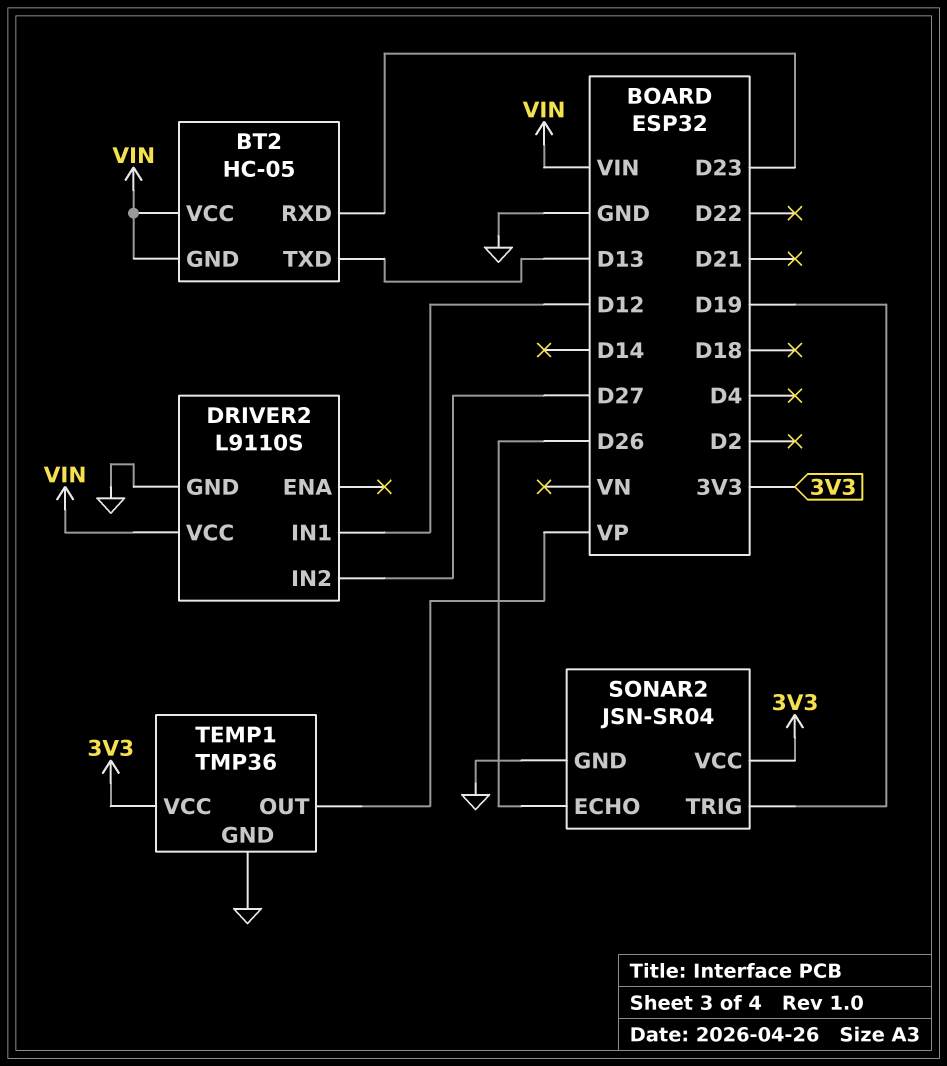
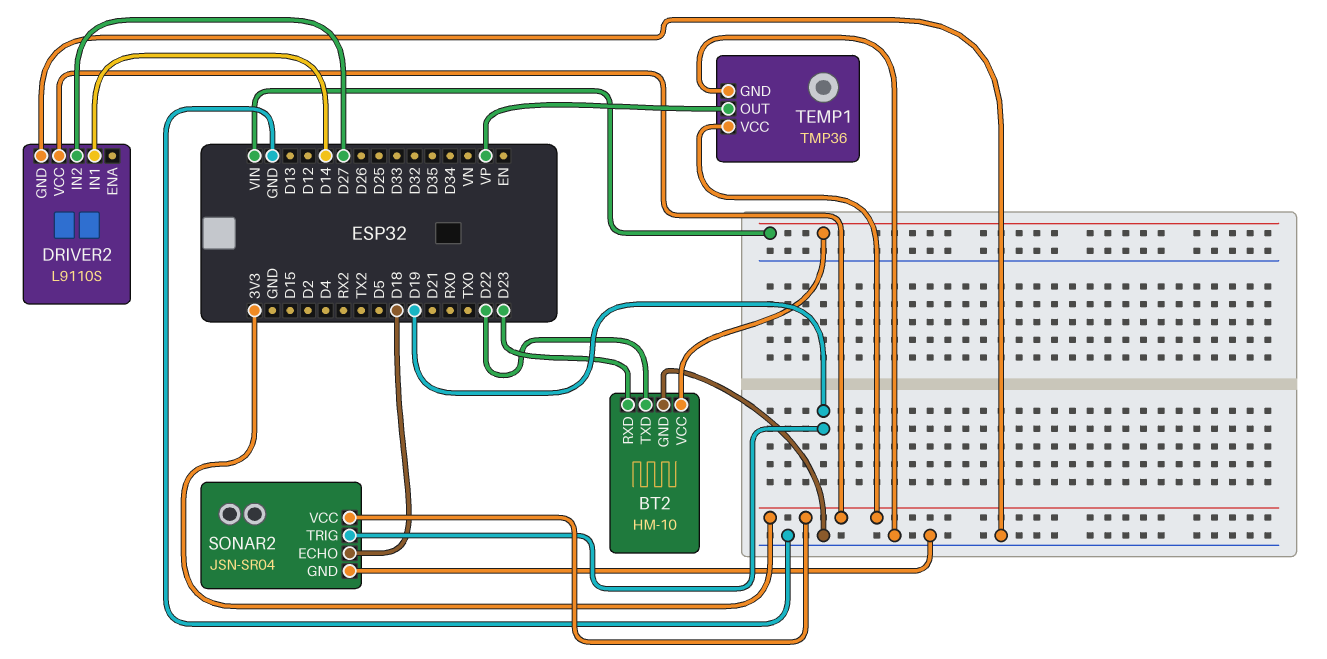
BT2: HC-05 -> HM-10
BT2 pin GND: VIN -> GND
BT2 pin TXD: D13 -> D22
DRIVER2 pin IN1: D12 -> D14
DRIVER2 pin VCC: VIN -> 3V3
SONAR2 pin ECHO: D26 -> D18

